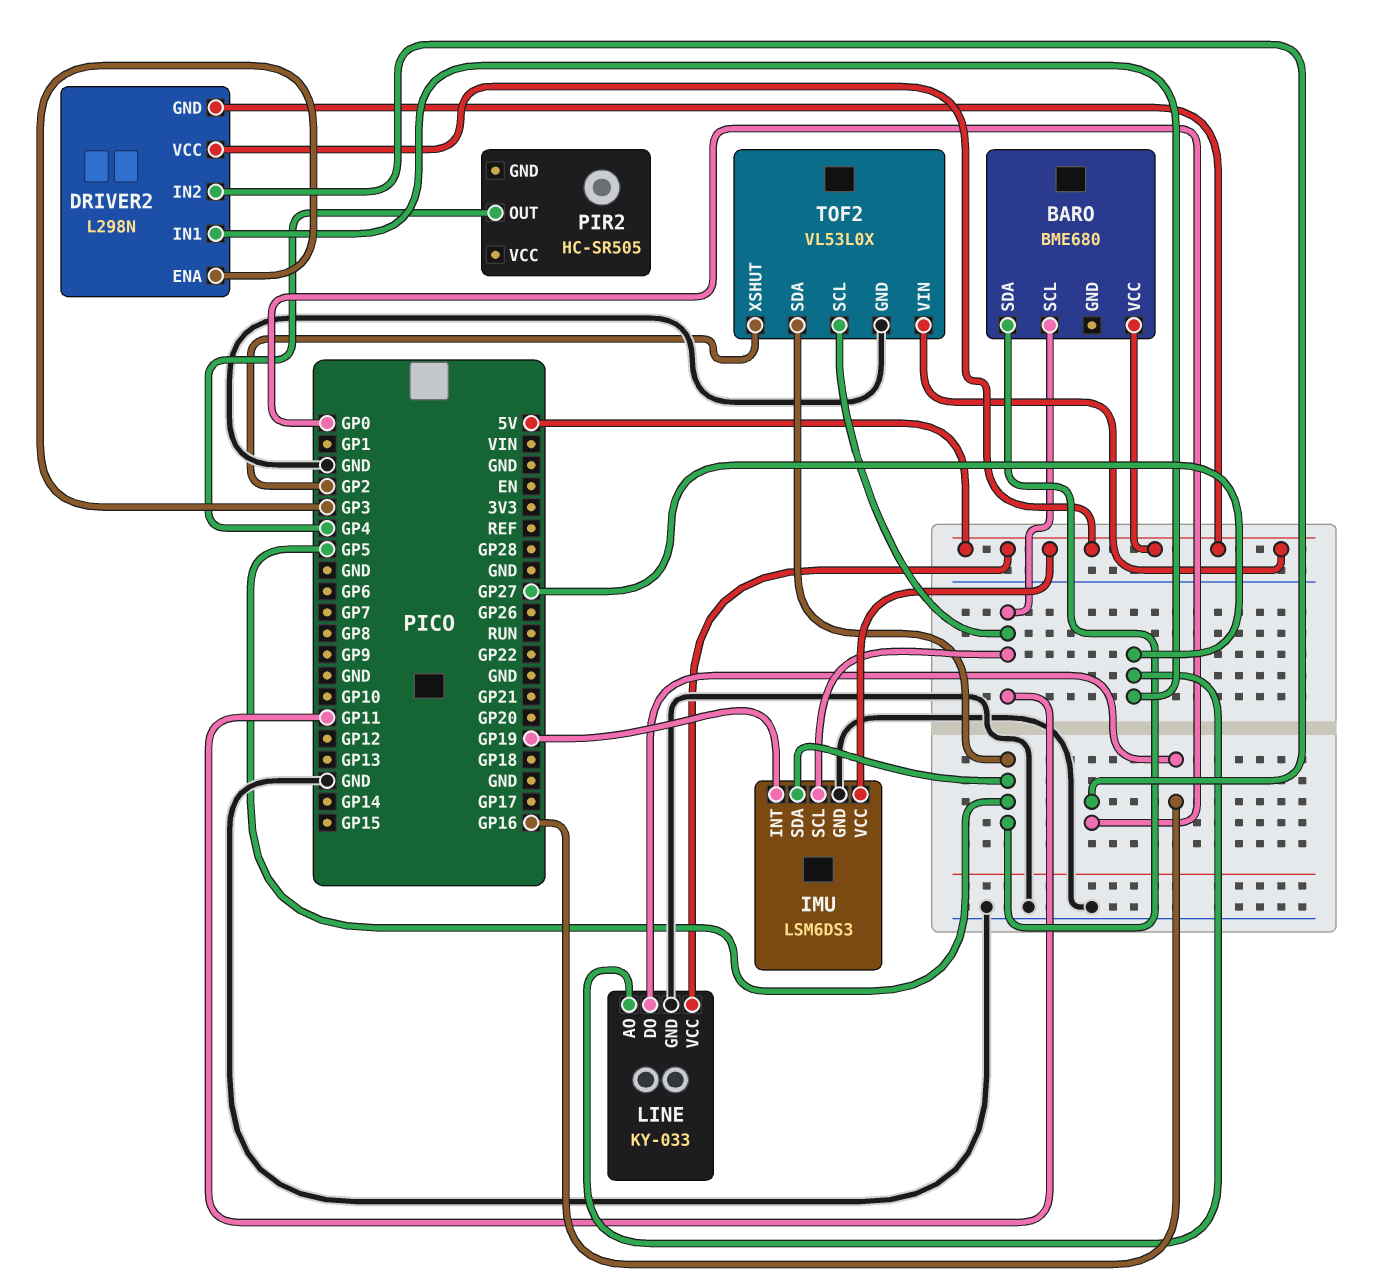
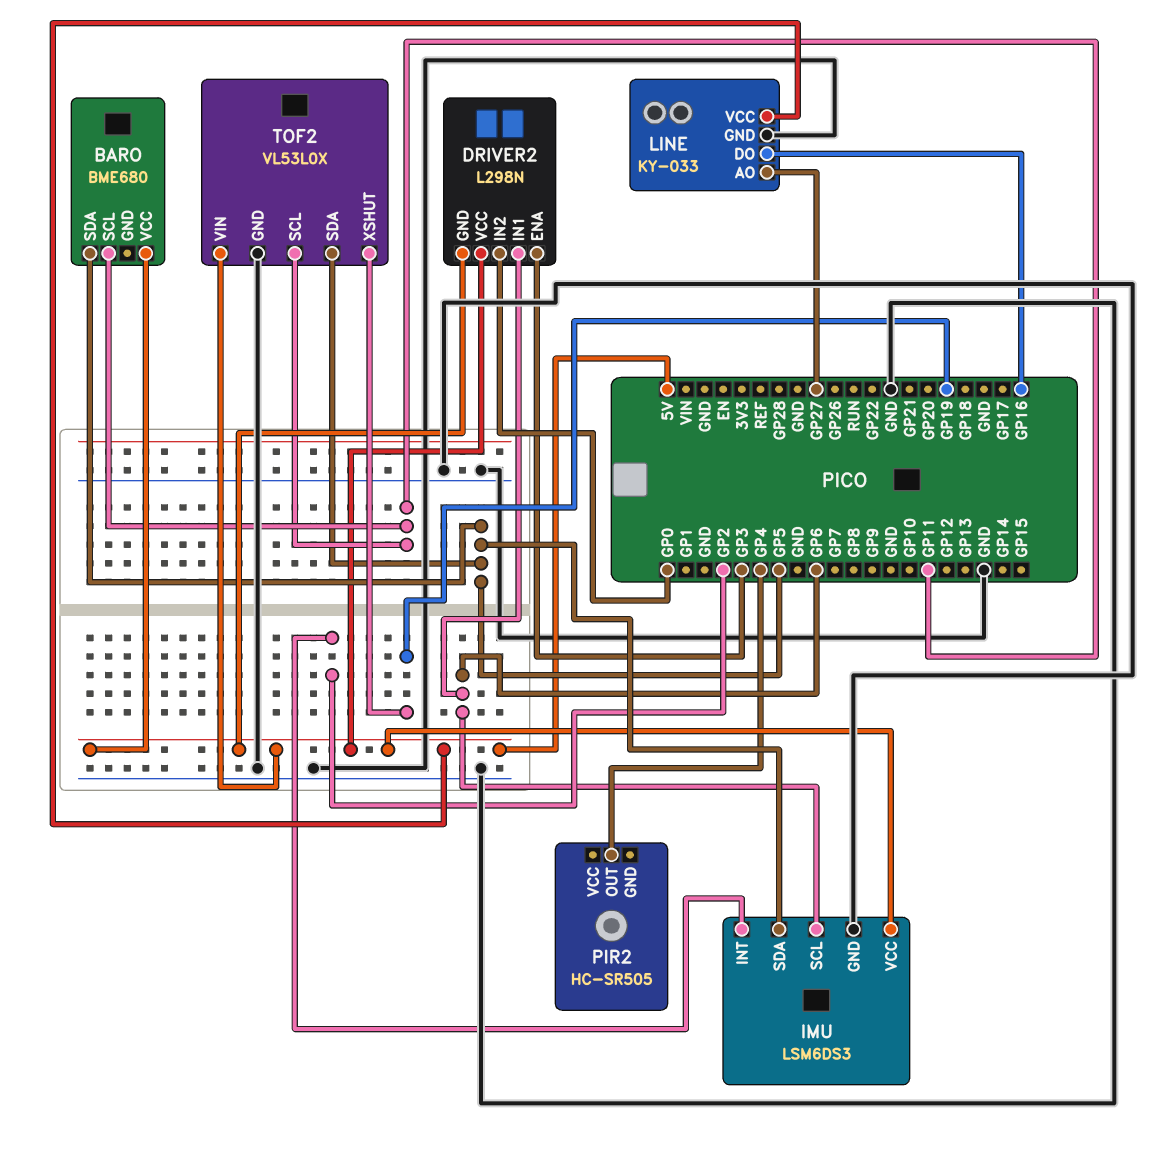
DRIVER2 pin IN1: GP27 -> GP6
IMU pin INT: GP19 -> GP2
IMU pin SCL: GP11 -> GP6
TOF2 pin XSHUT: GP2 -> GP19

